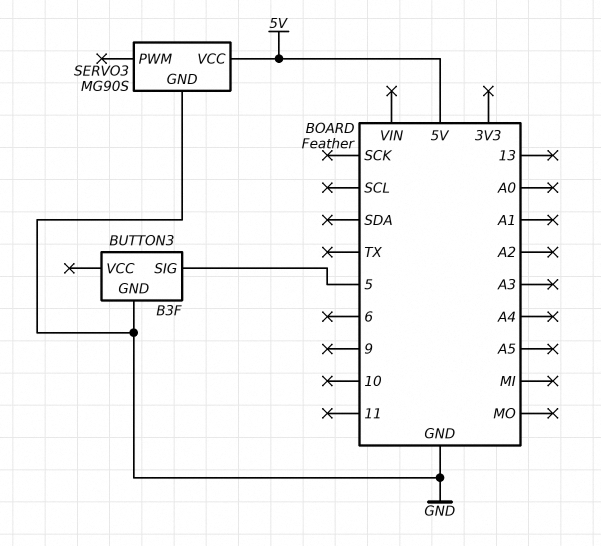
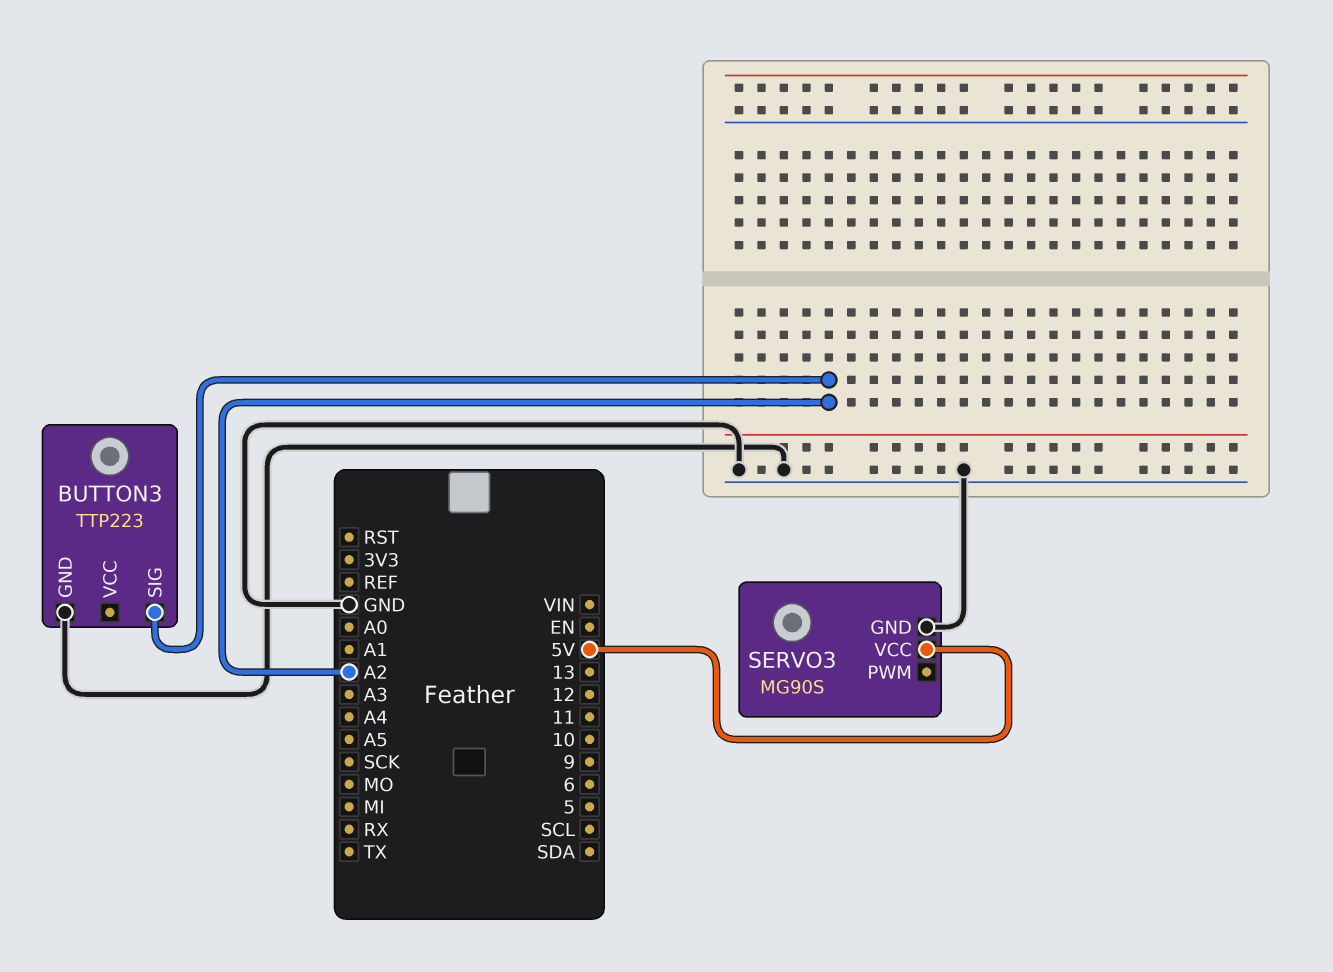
BUTTON3: B3F -> TTP223
BUTTON3 pin SIG: 5 -> A2

